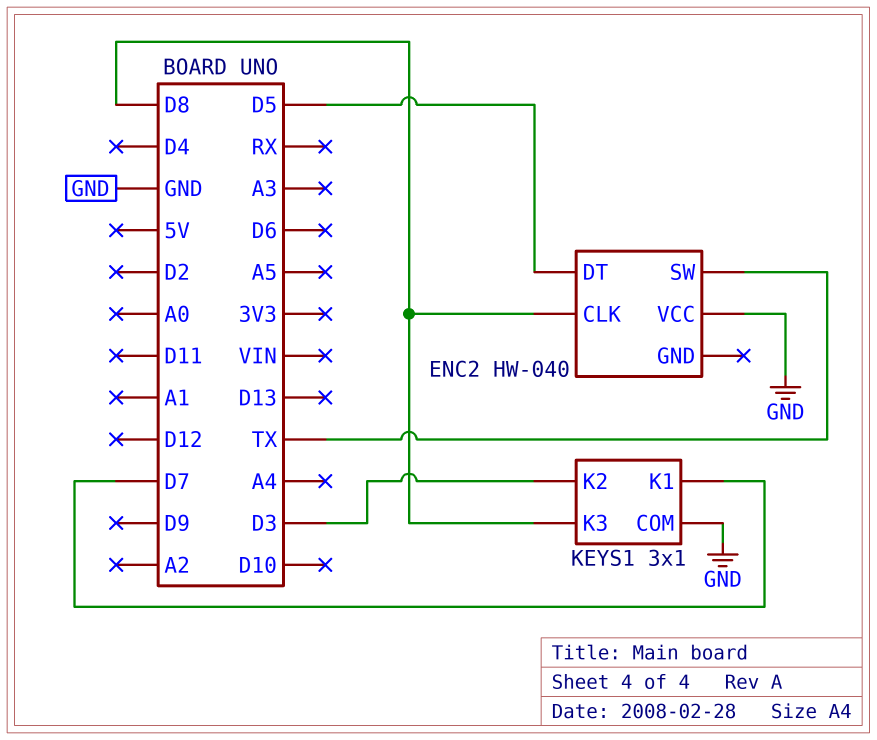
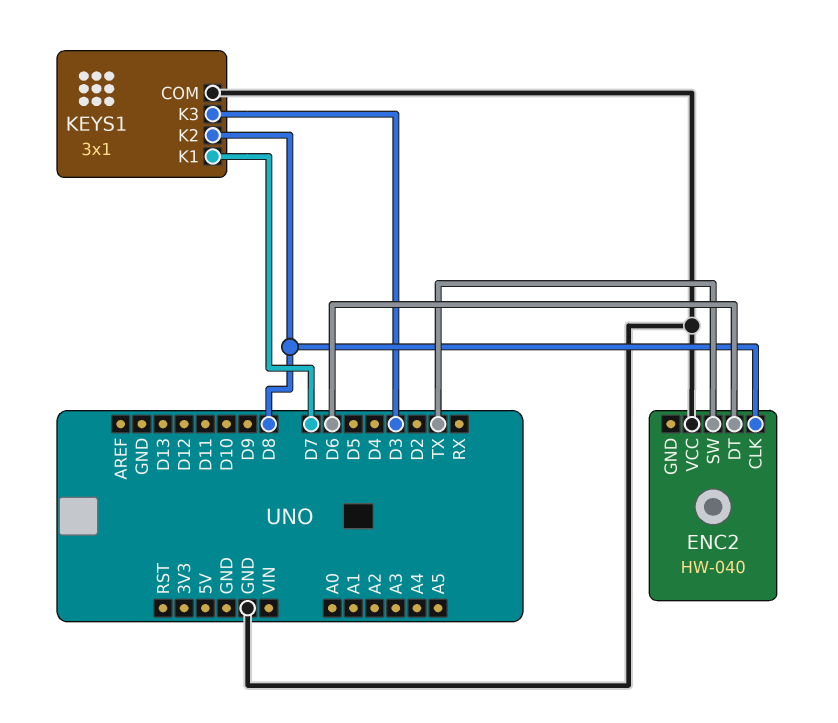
ENC2 pin DT: D5 -> D6
KEYS1 pin K2: D3 -> D8
KEYS1 pin K3: D8 -> D3

